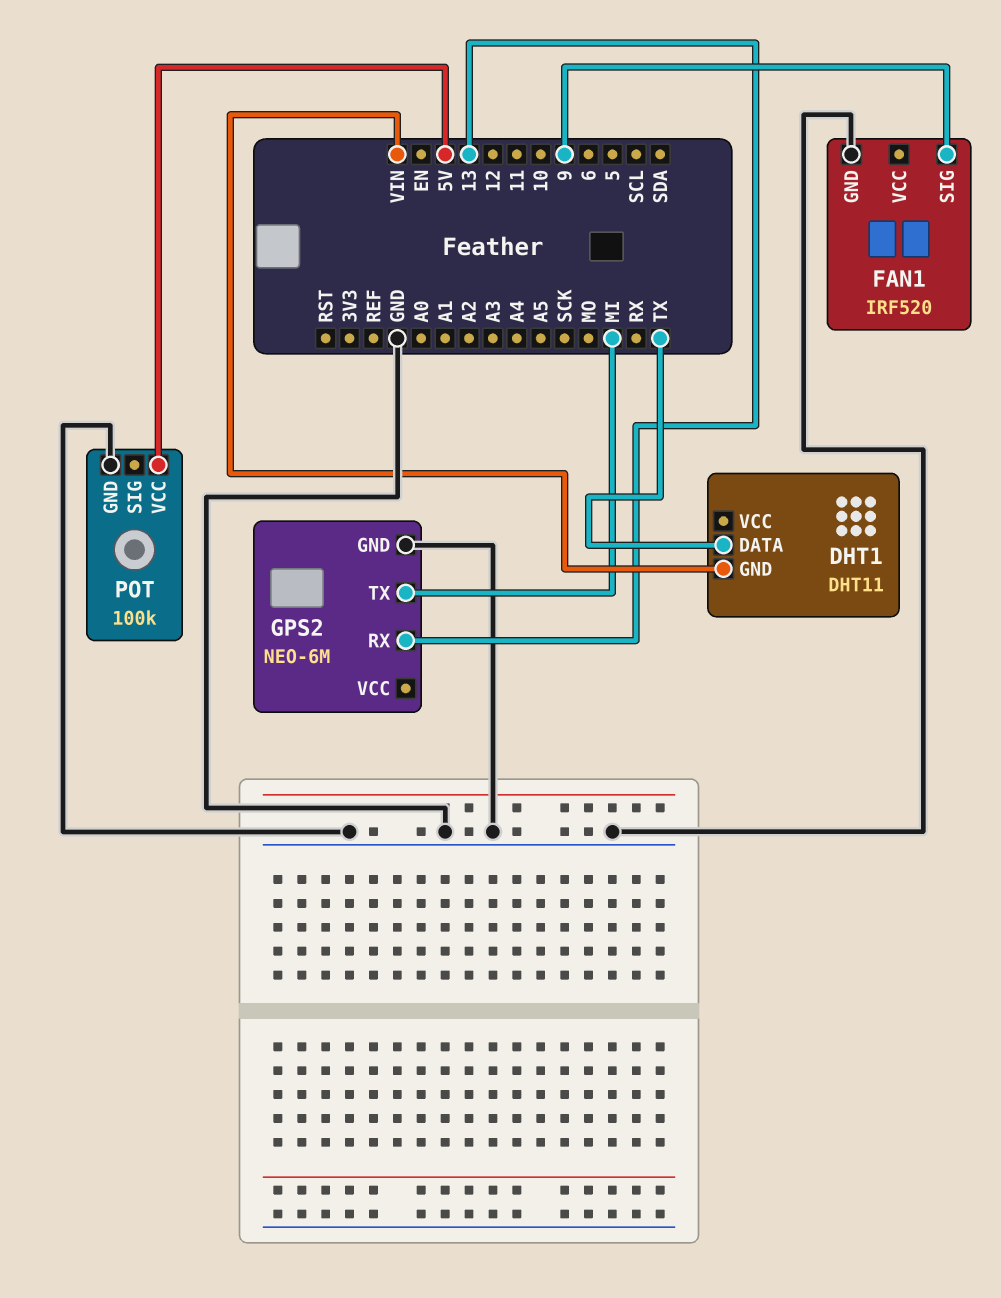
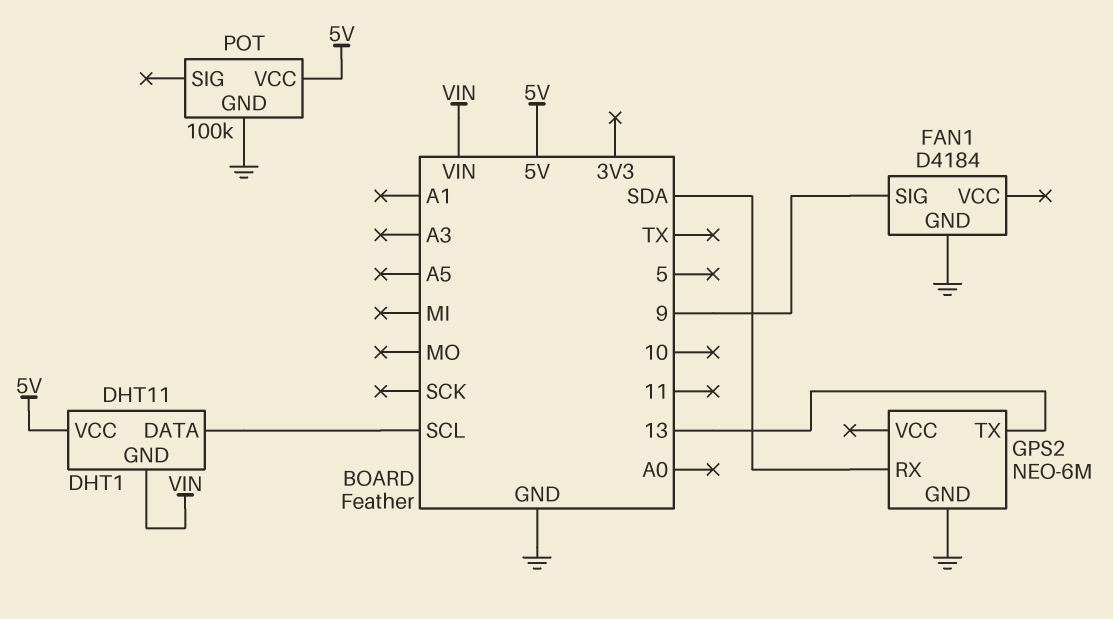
DHT1 pin DATA: TX -> SCL
DHT1 pin VCC: none -> 5V
FAN1: IRF520 -> D4184
GPS2 pin RX: 13 -> SDA
GPS2 pin TX: MI -> 13

